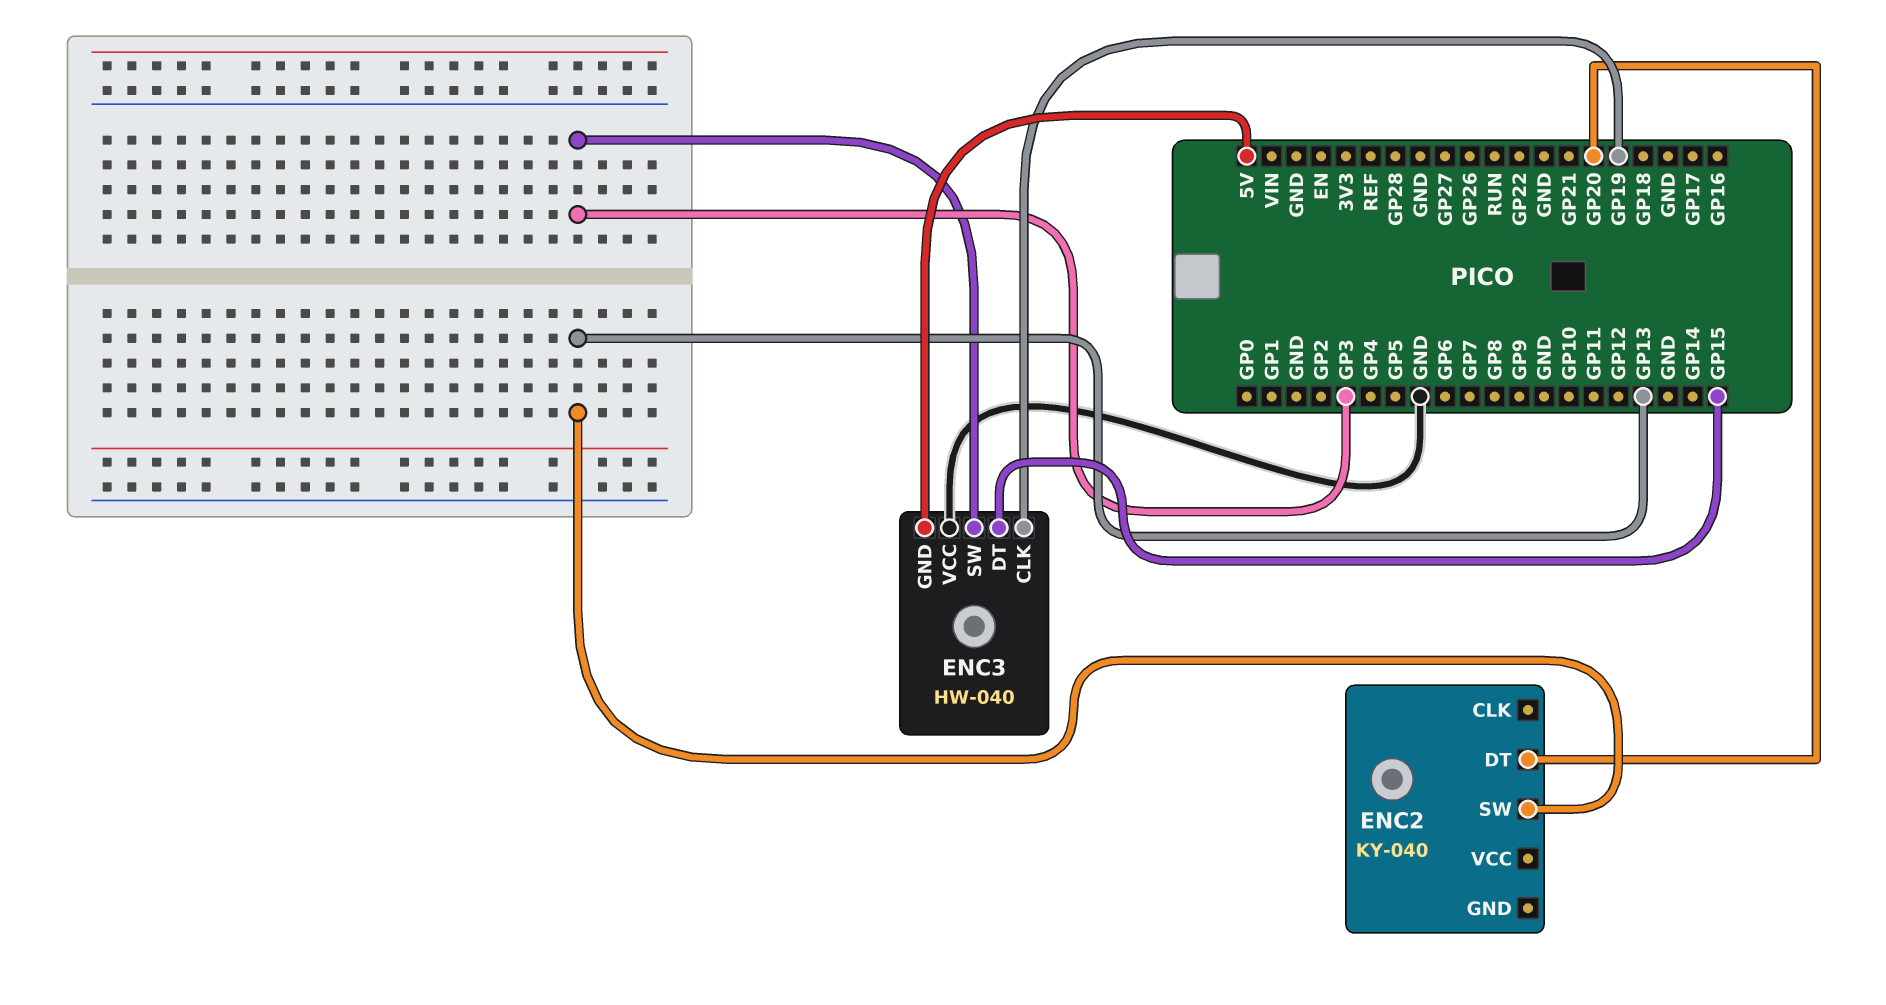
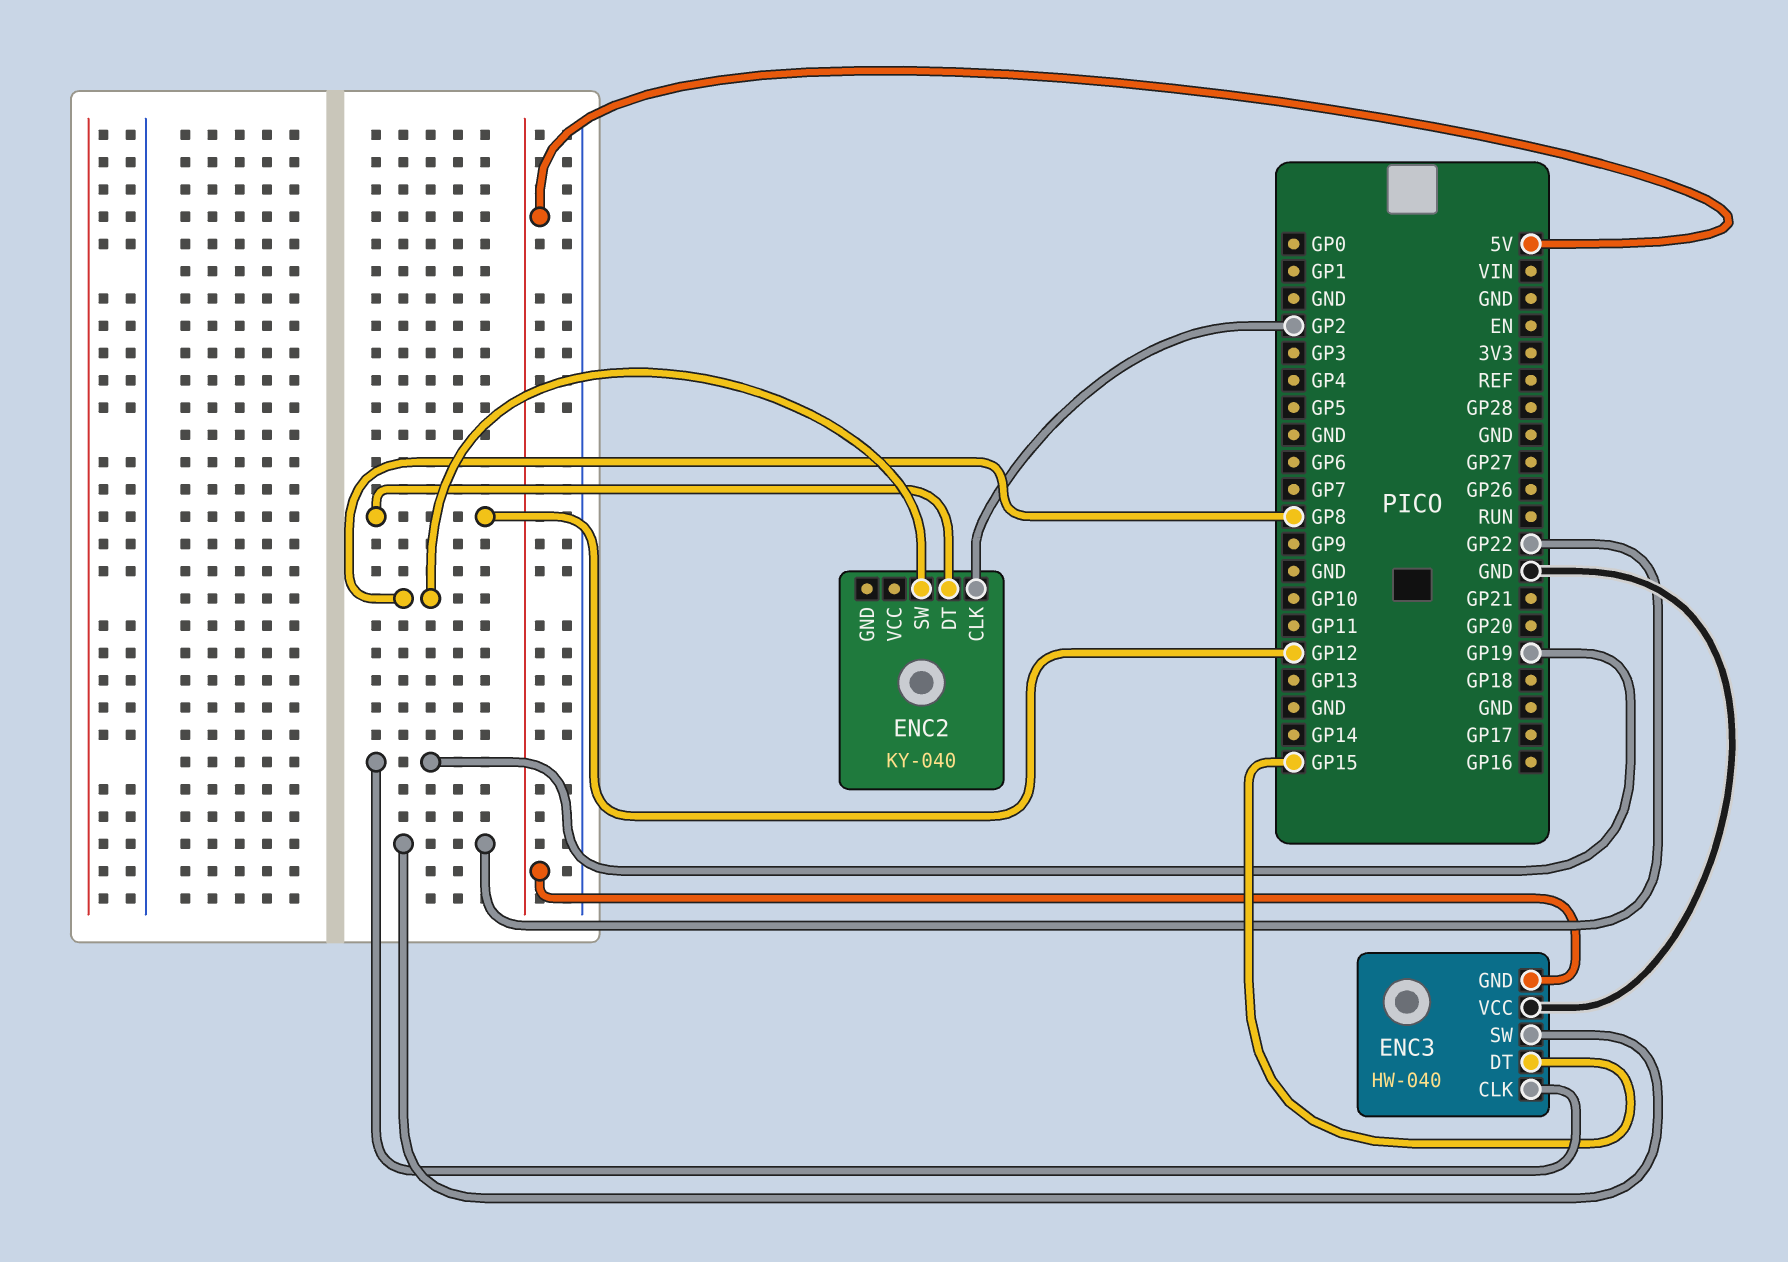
ENC2 pin CLK: none -> GP2
ENC2 pin DT: GP20 -> GP12
ENC2 pin SW: GP13 -> GP8
ENC3 pin SW: GP3 -> GP22

